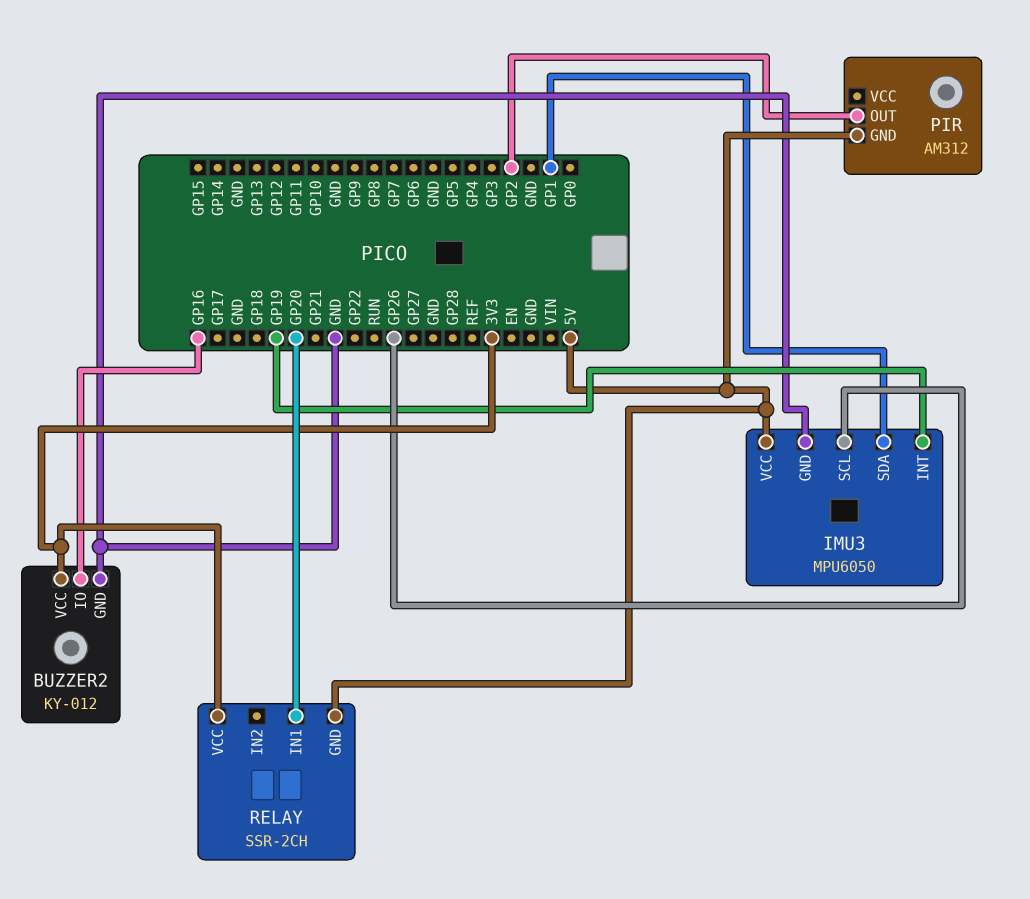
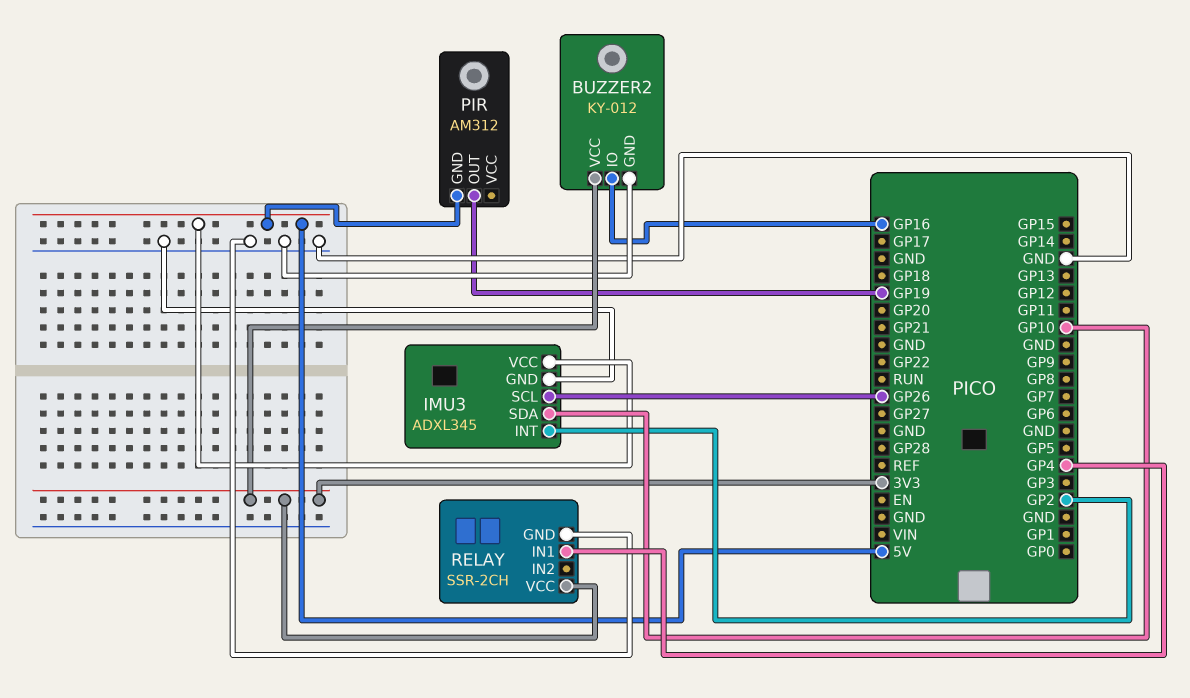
IMU3: MPU6050 -> ADXL345
IMU3 pin INT: GP19 -> GP2
IMU3 pin SDA: GP1 -> GP10
PIR pin OUT: GP2 -> GP19
RELAY pin GND: 5V -> GND
RELAY pin IN1: GP20 -> GP4

